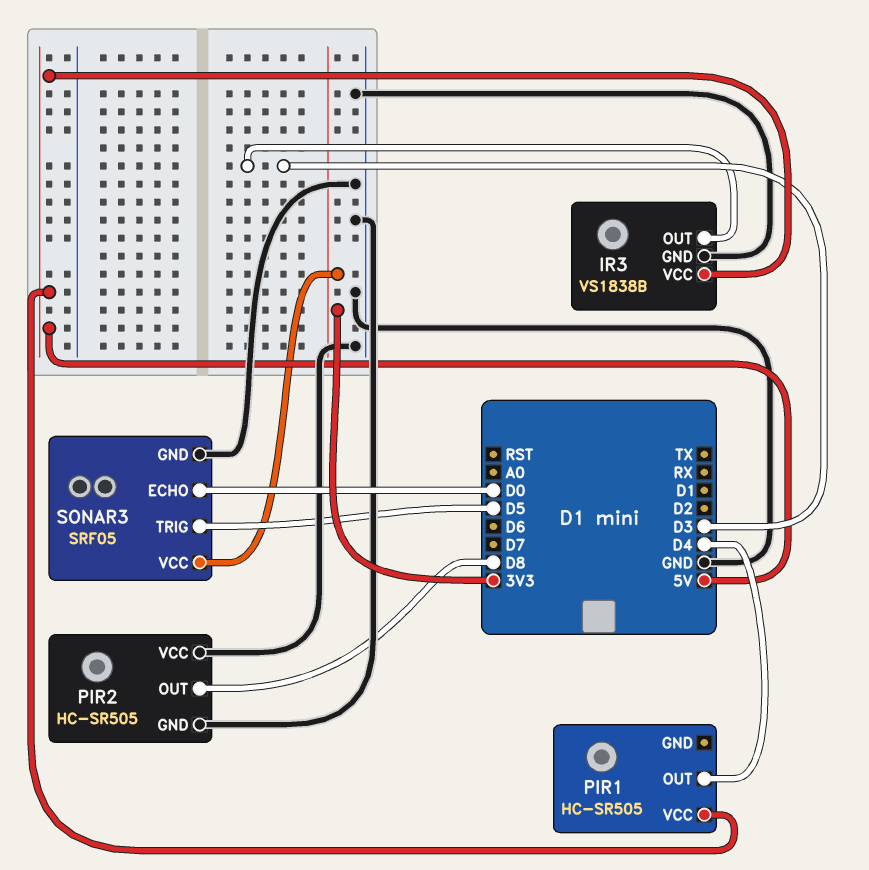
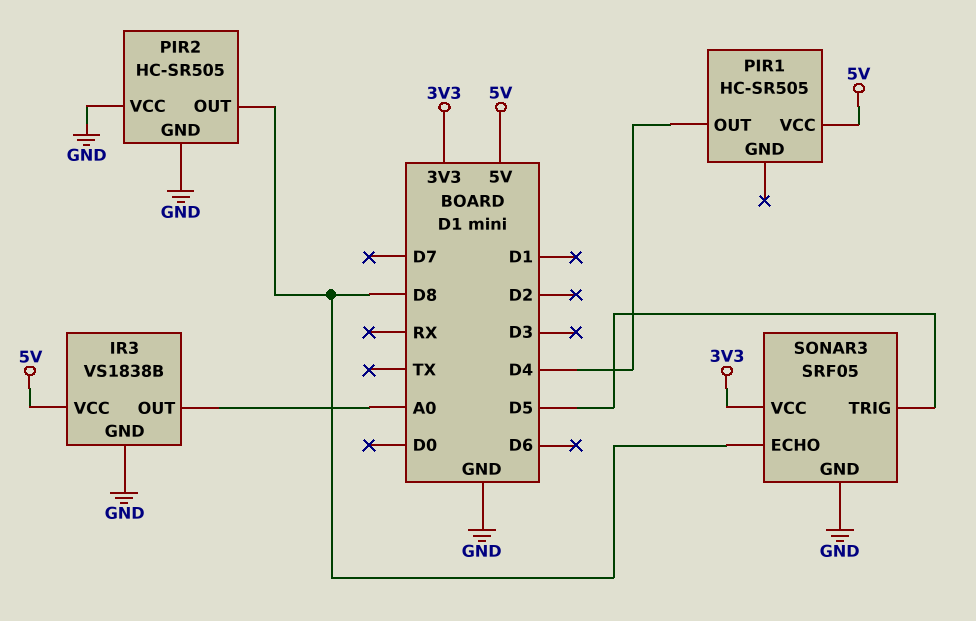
IR3 pin OUT: D3 -> A0
SONAR3 pin ECHO: D0 -> D8

